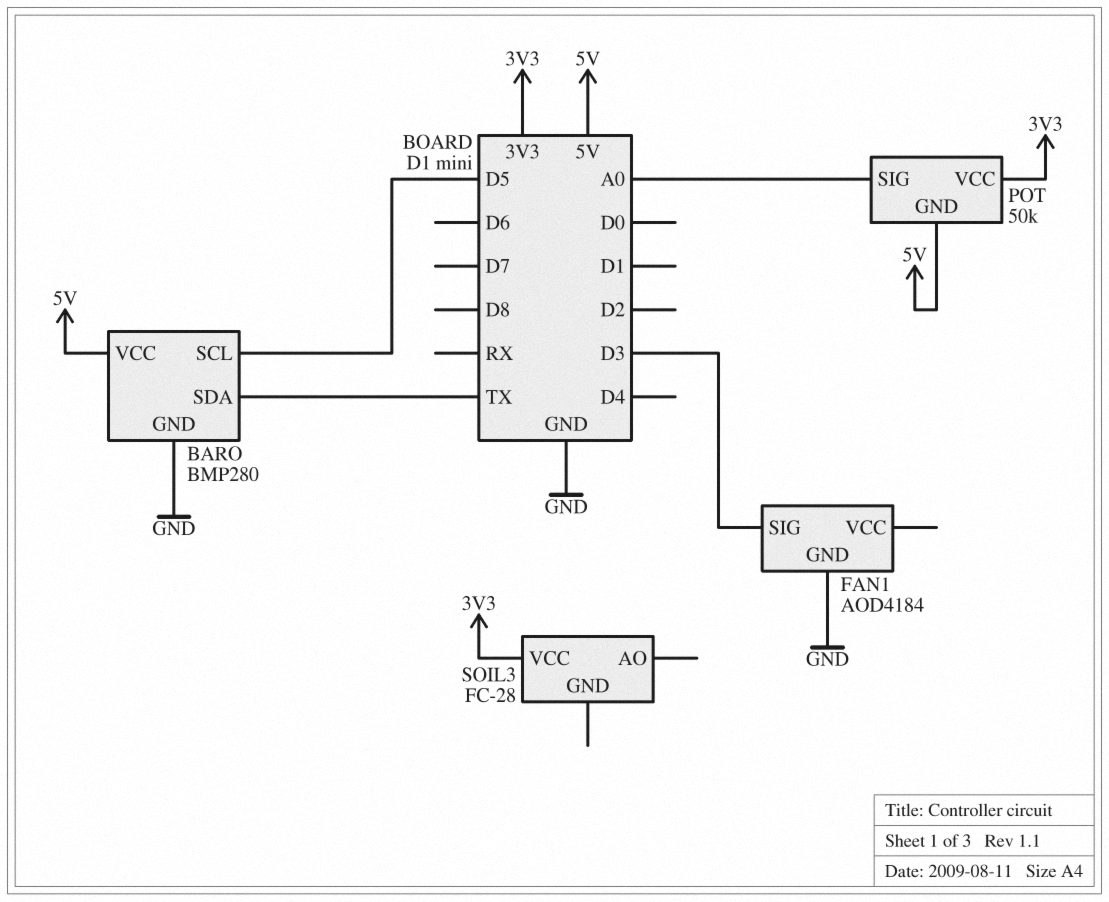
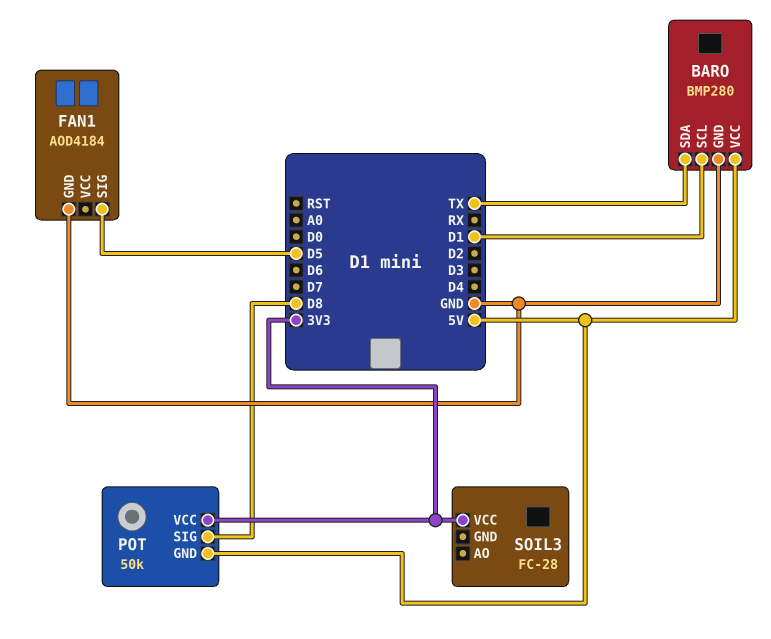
BARO pin SCL: D5 -> D1
FAN1 pin SIG: D3 -> D5
POT pin SIG: A0 -> D8

